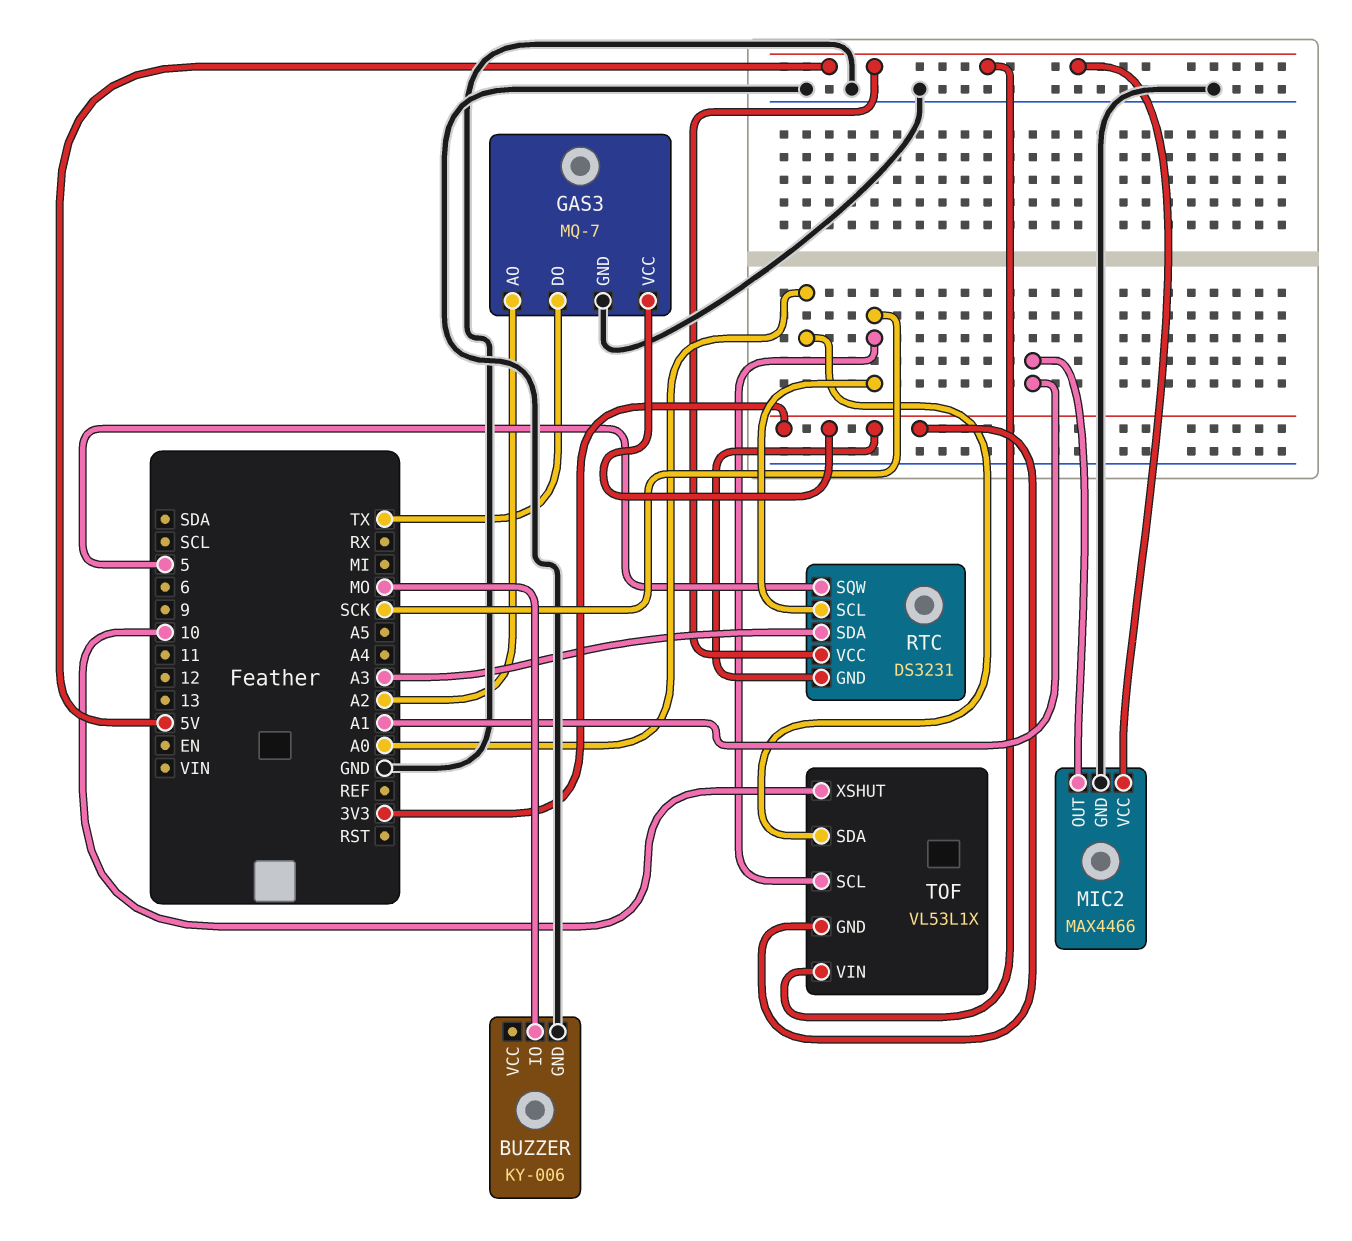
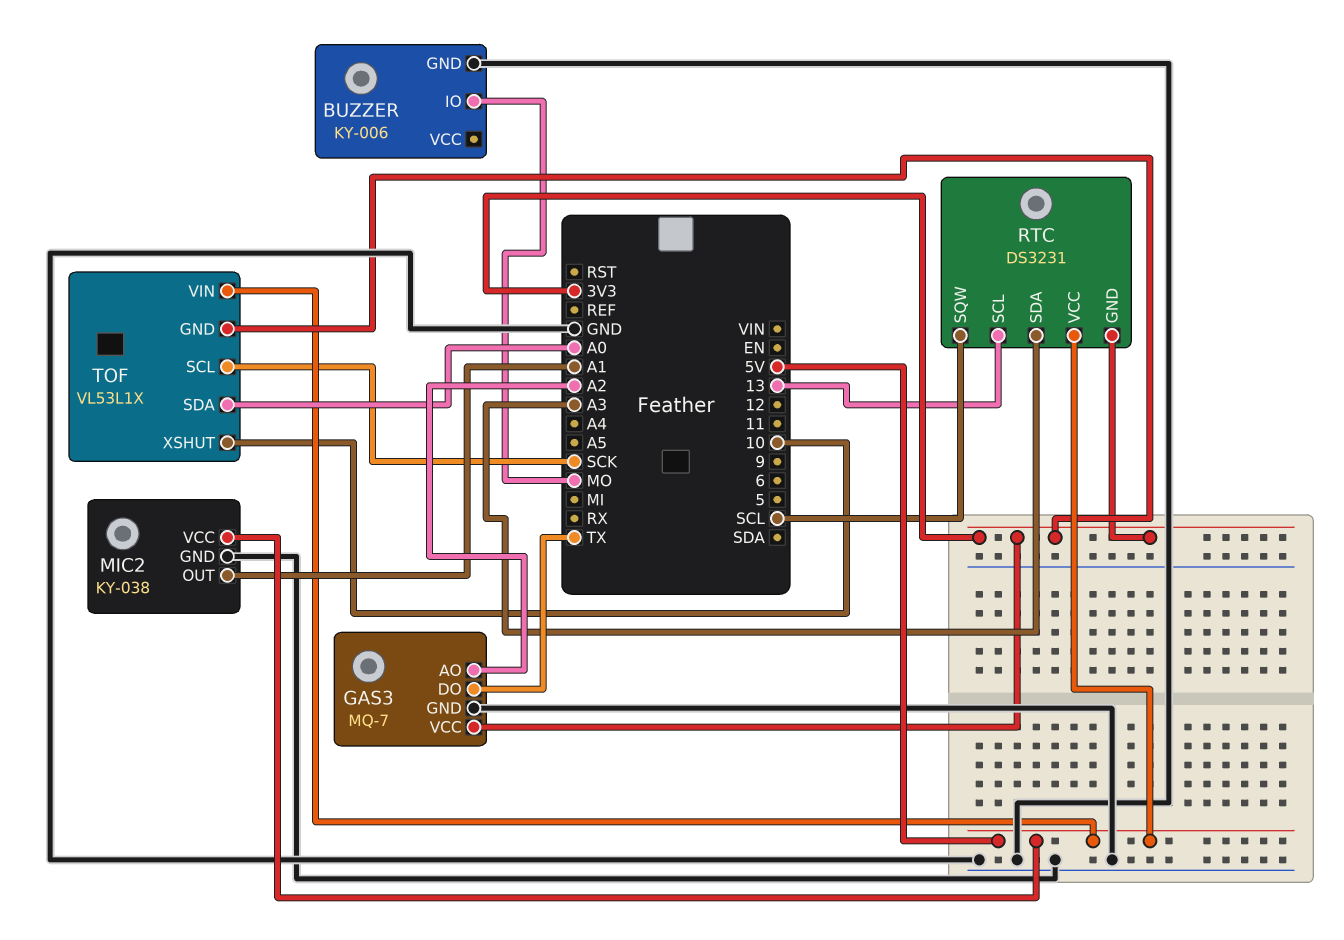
MIC2: MAX4466 -> KY-038
RTC pin SCL: SCK -> 13
RTC pin SQW: 5 -> SCL

